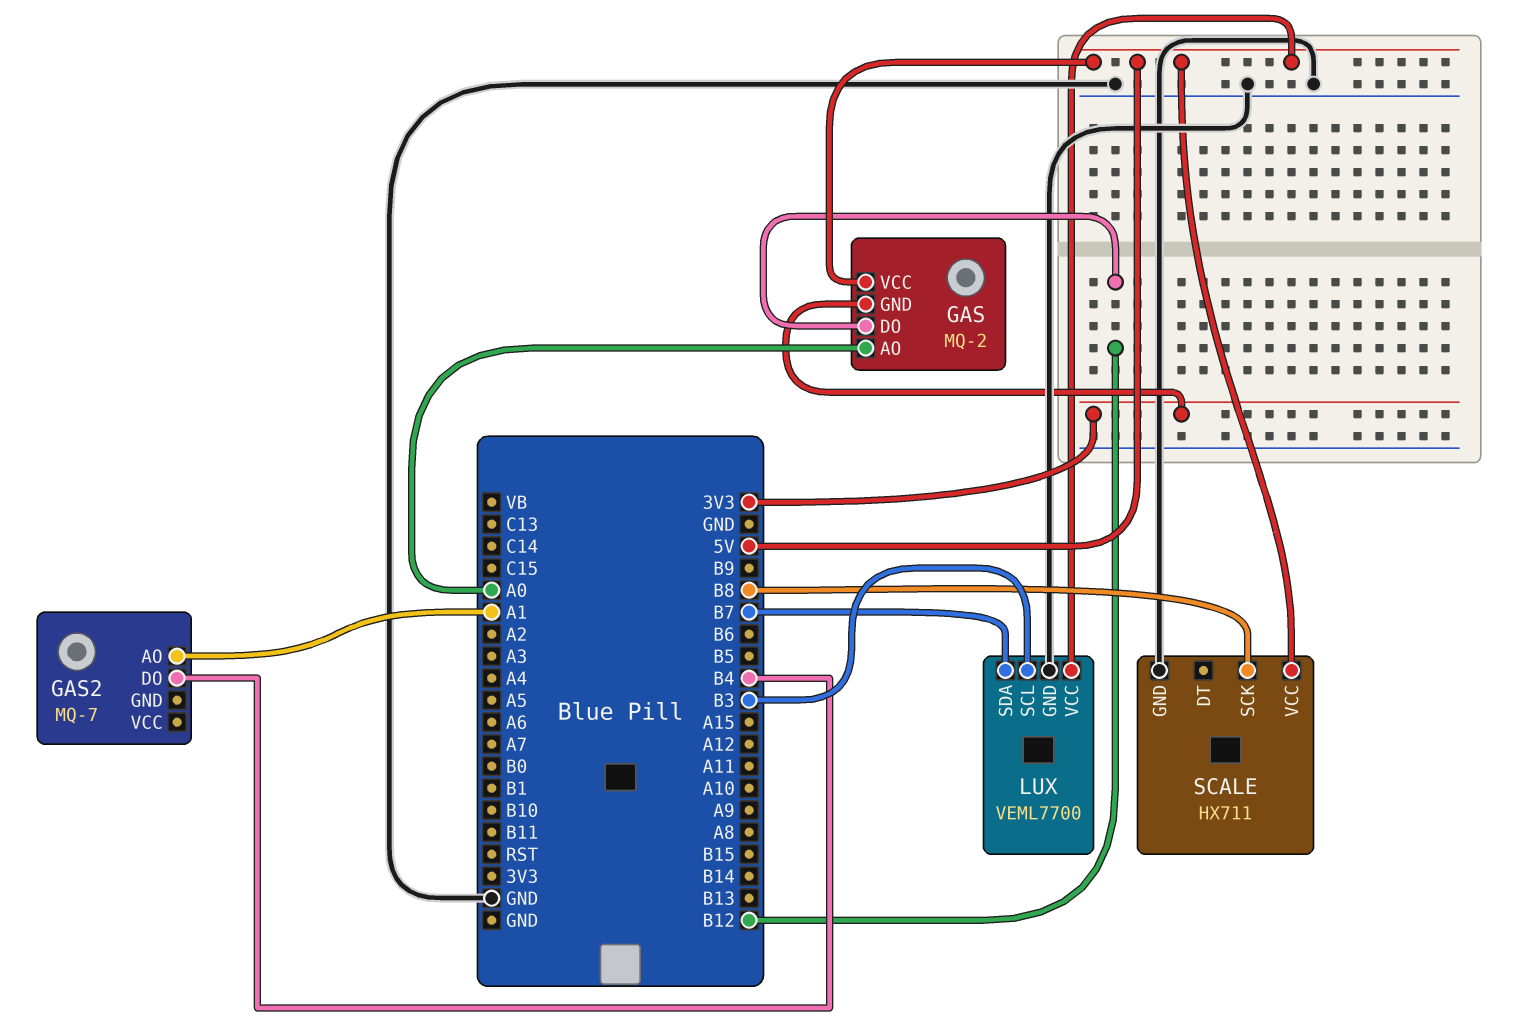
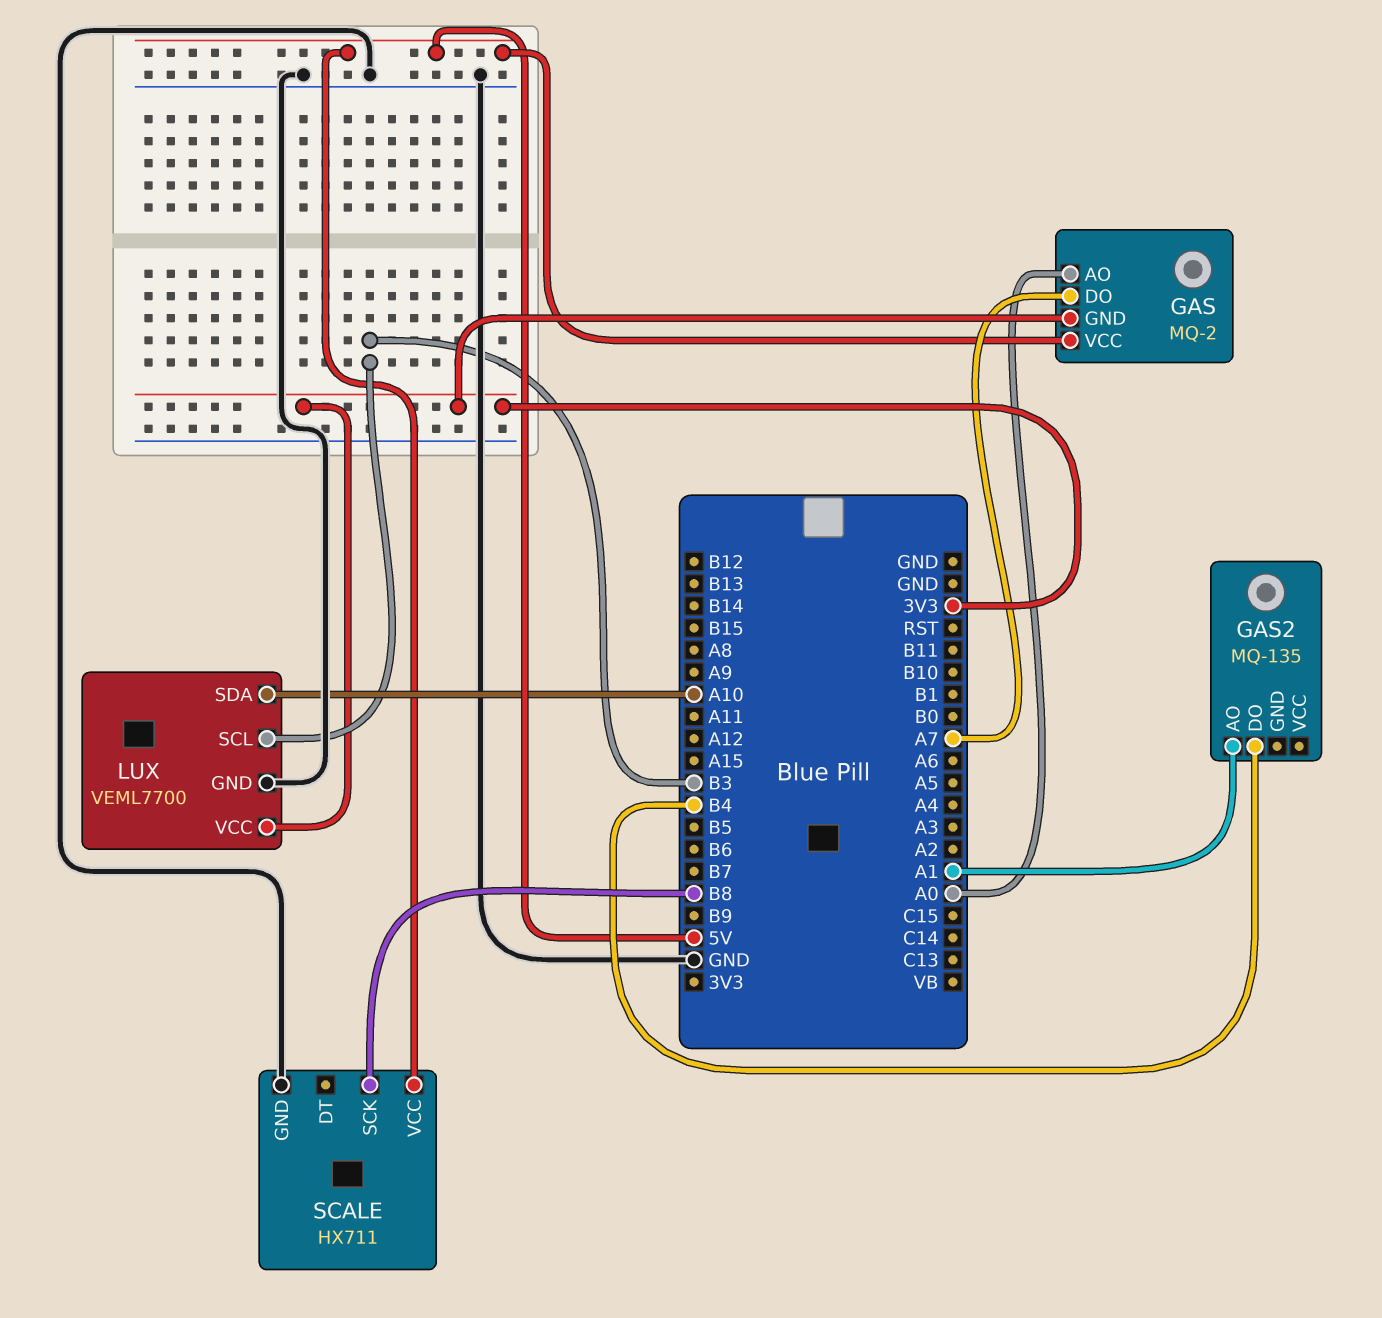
GAS pin DO: B12 -> A7
GAS2: MQ-7 -> MQ-135
LUX pin SDA: B7 -> A10
LUX pin VCC: 5V -> 3V3

